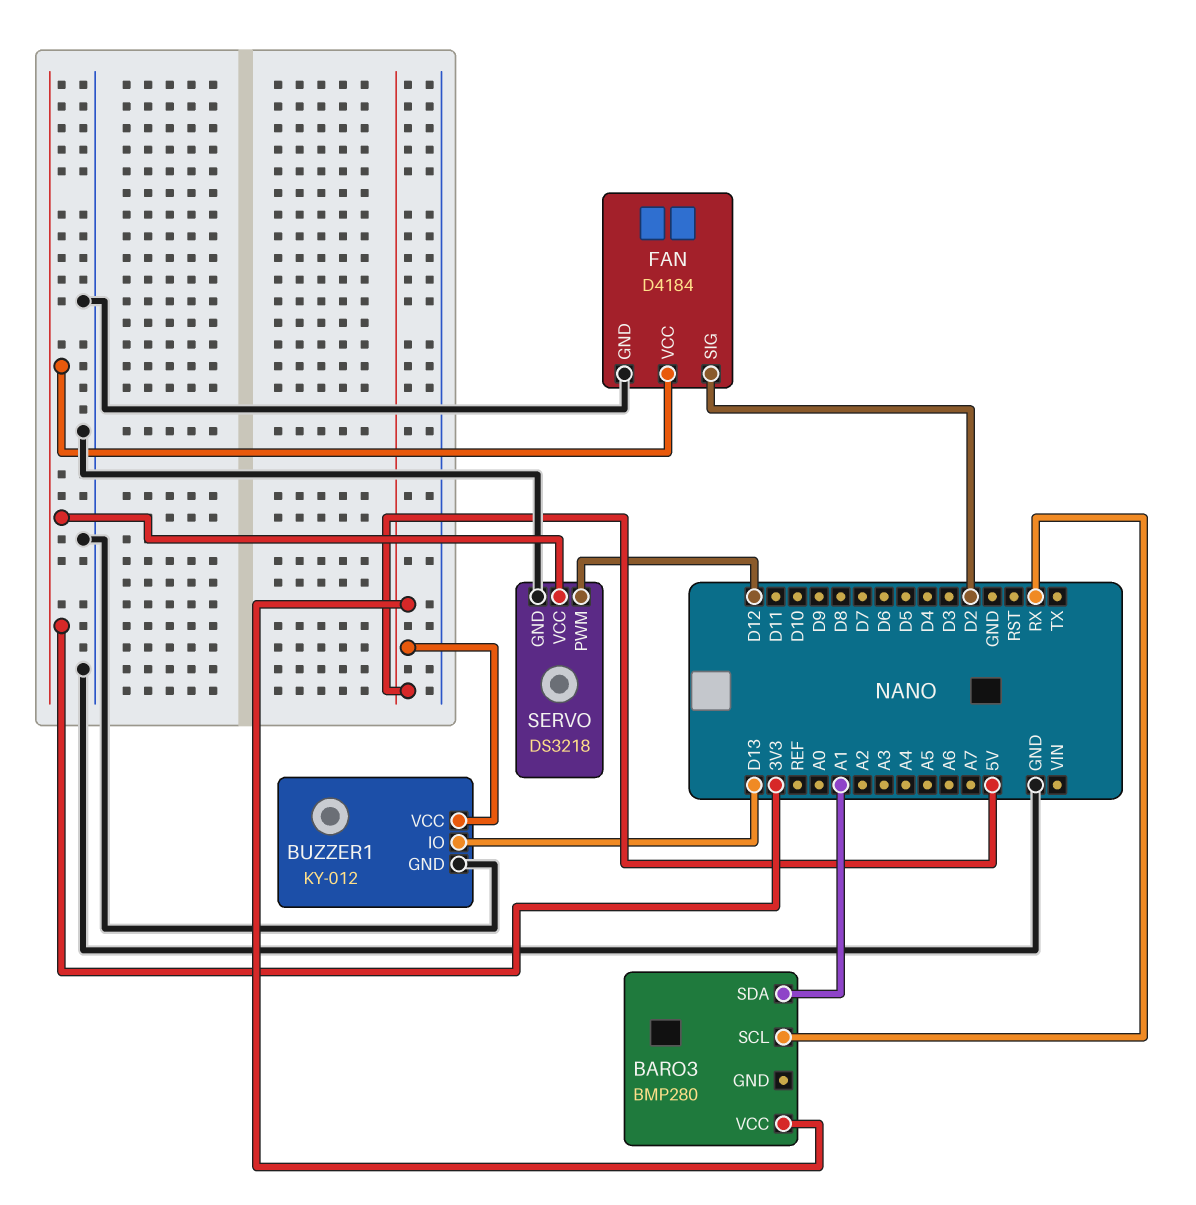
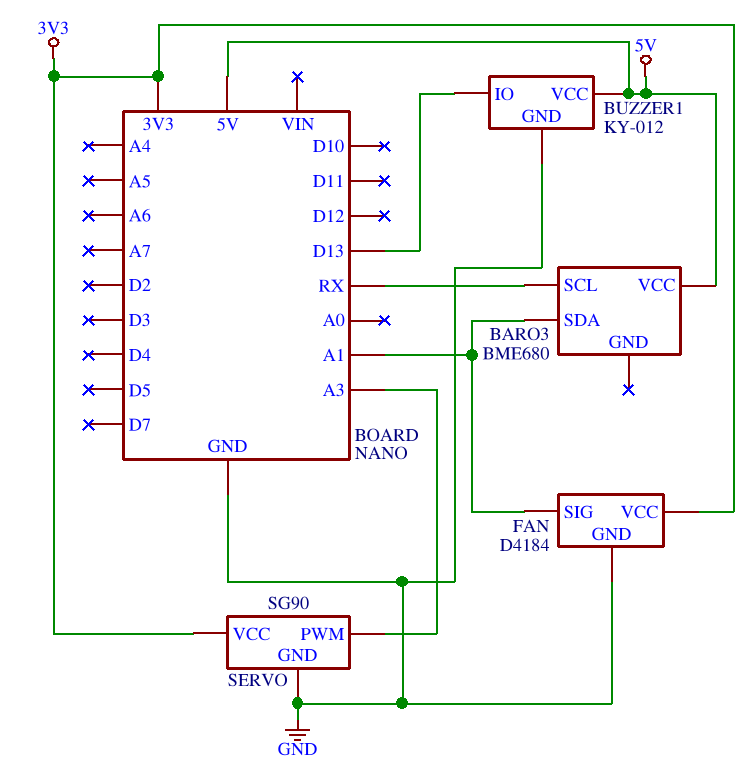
BARO3: BMP280 -> BME680
FAN pin SIG: D2 -> A1
SERVO: DS3218 -> SG90
SERVO pin PWM: D12 -> A3

